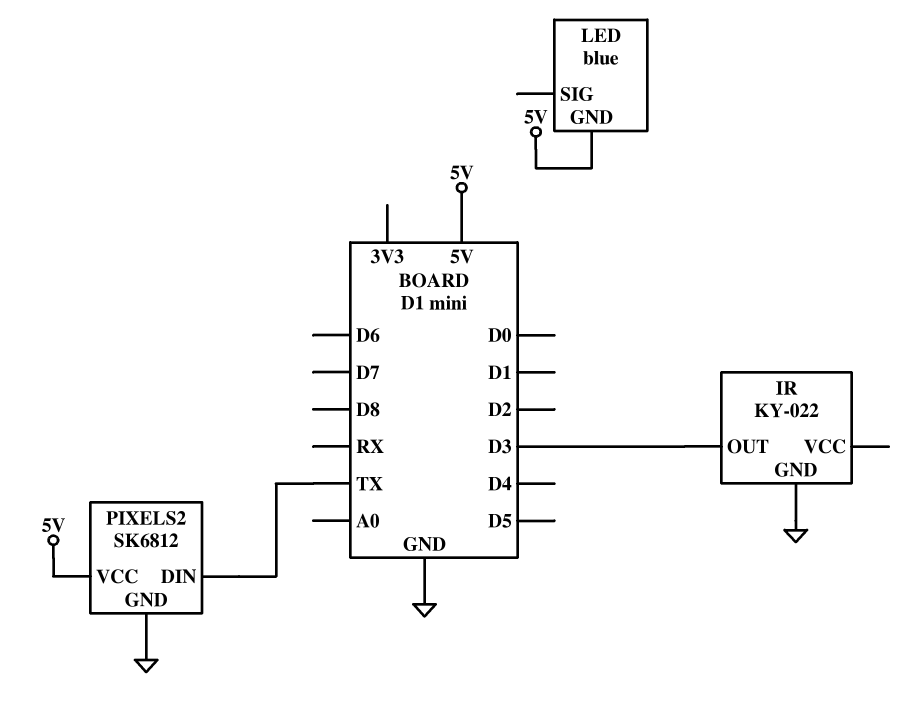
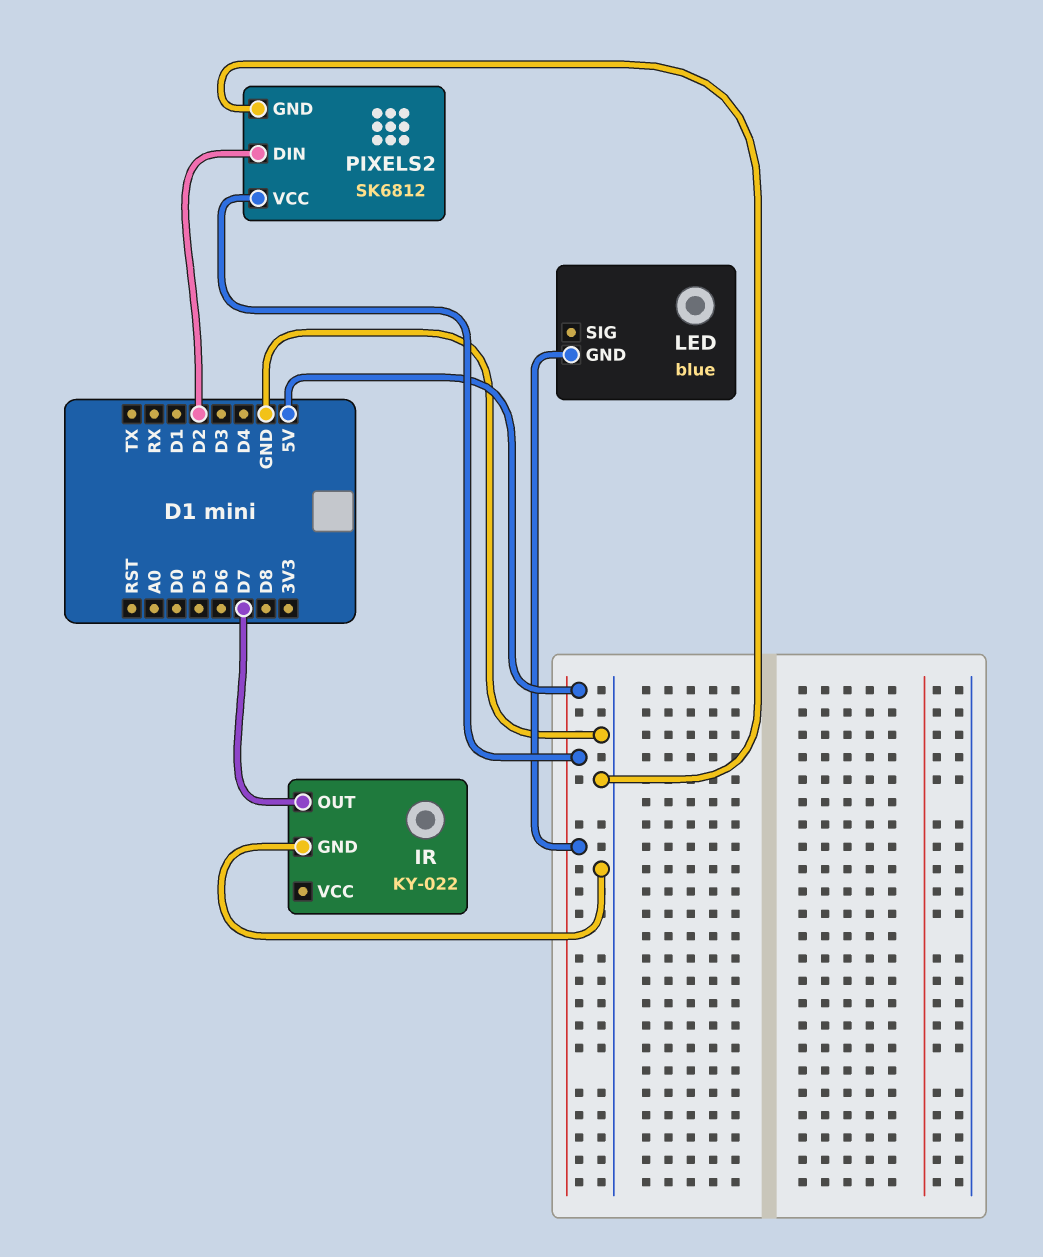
IR pin OUT: D3 -> D7
PIXELS2 pin DIN: TX -> D2

